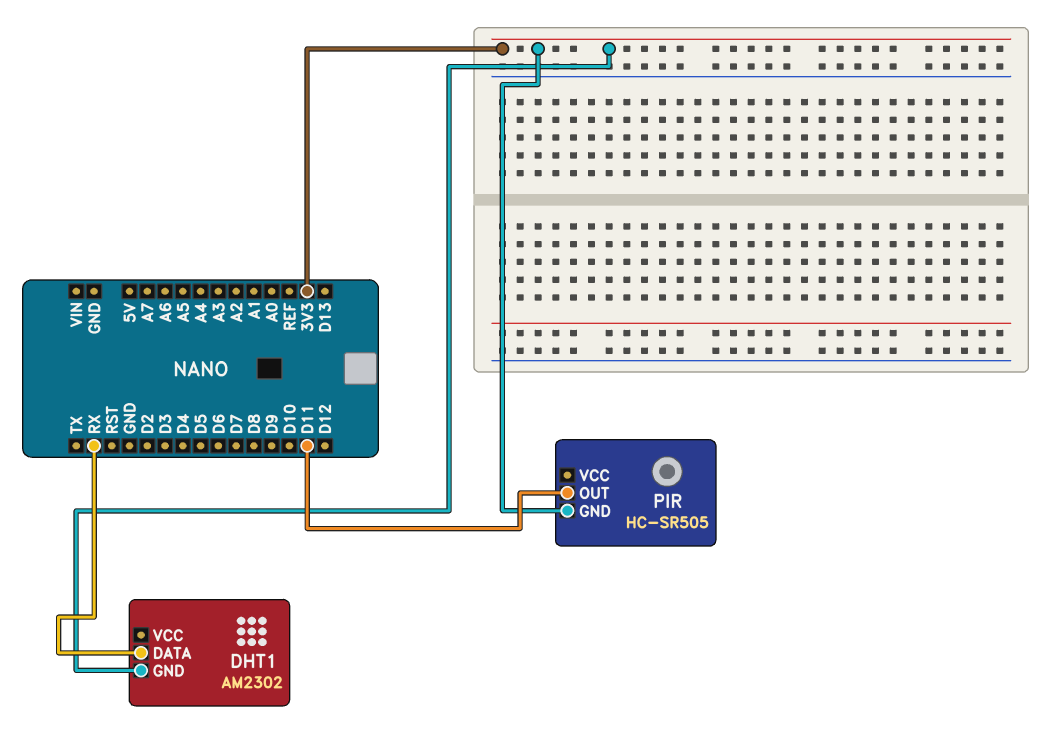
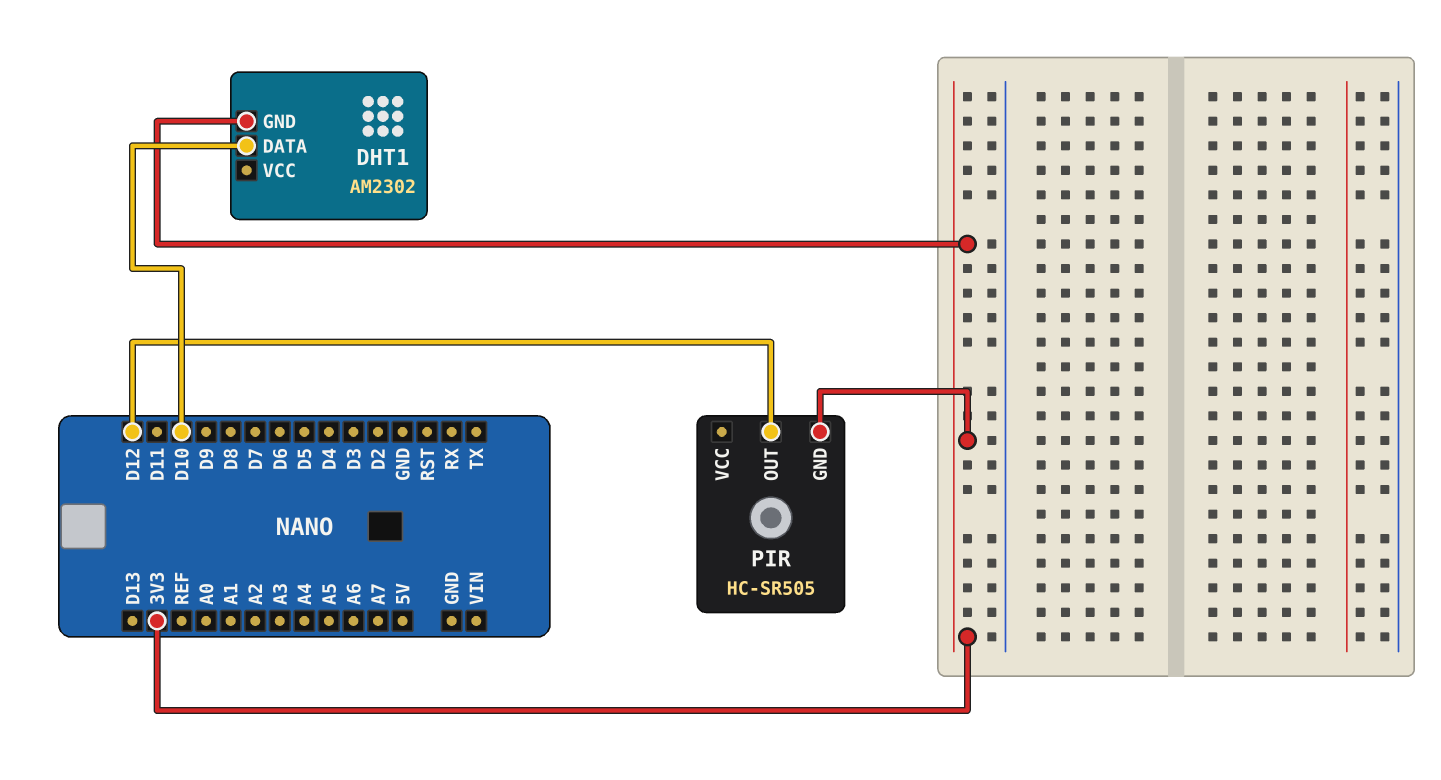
DHT1 pin DATA: RX -> D10
PIR pin OUT: D11 -> D12

